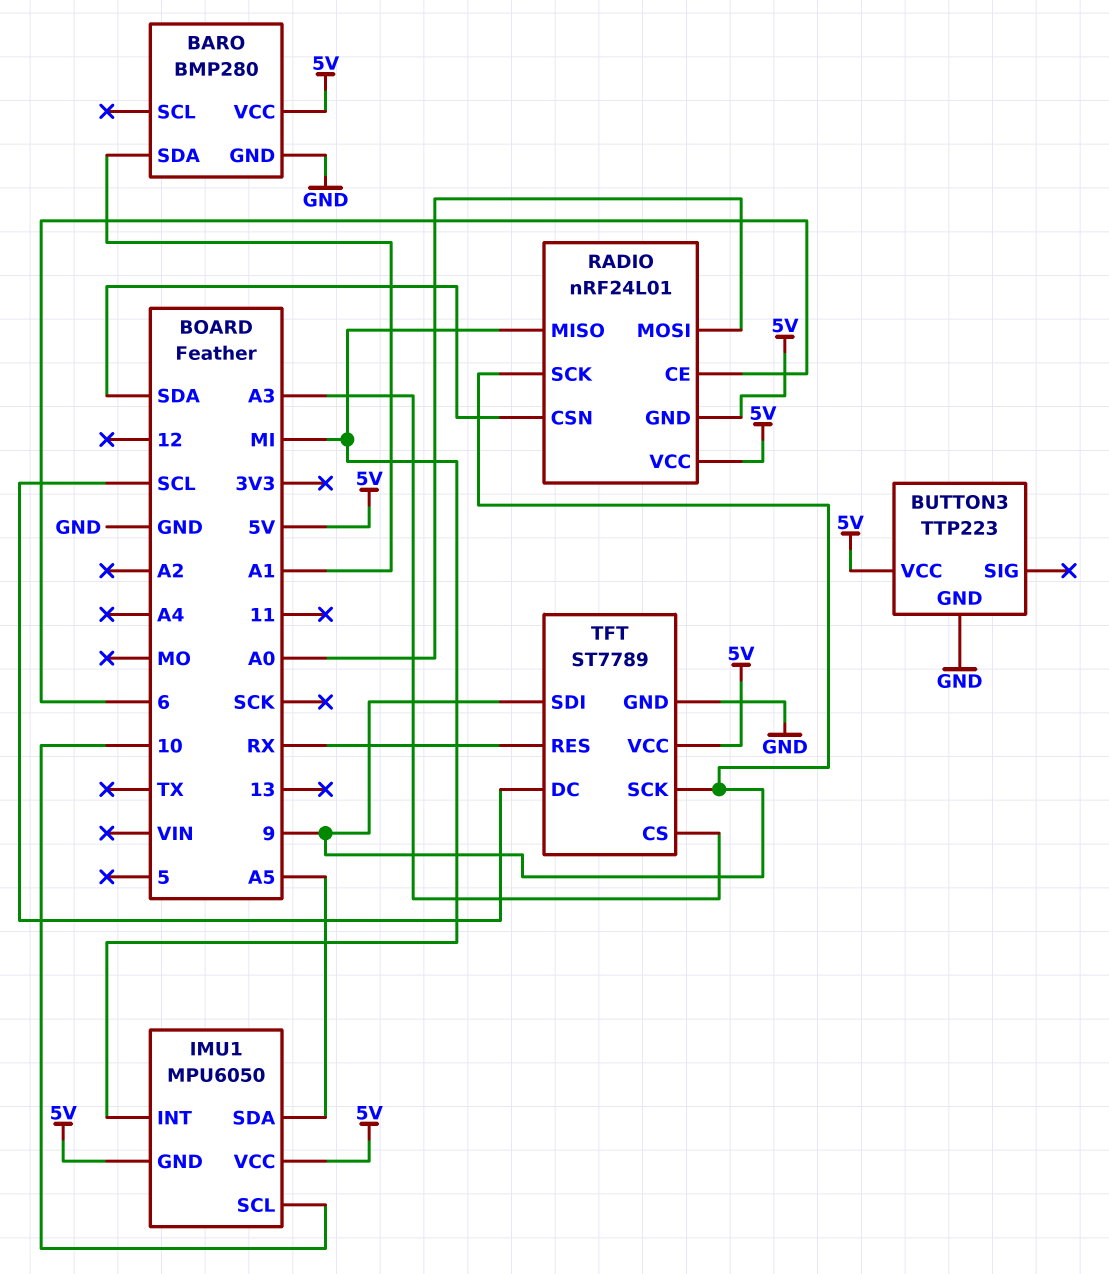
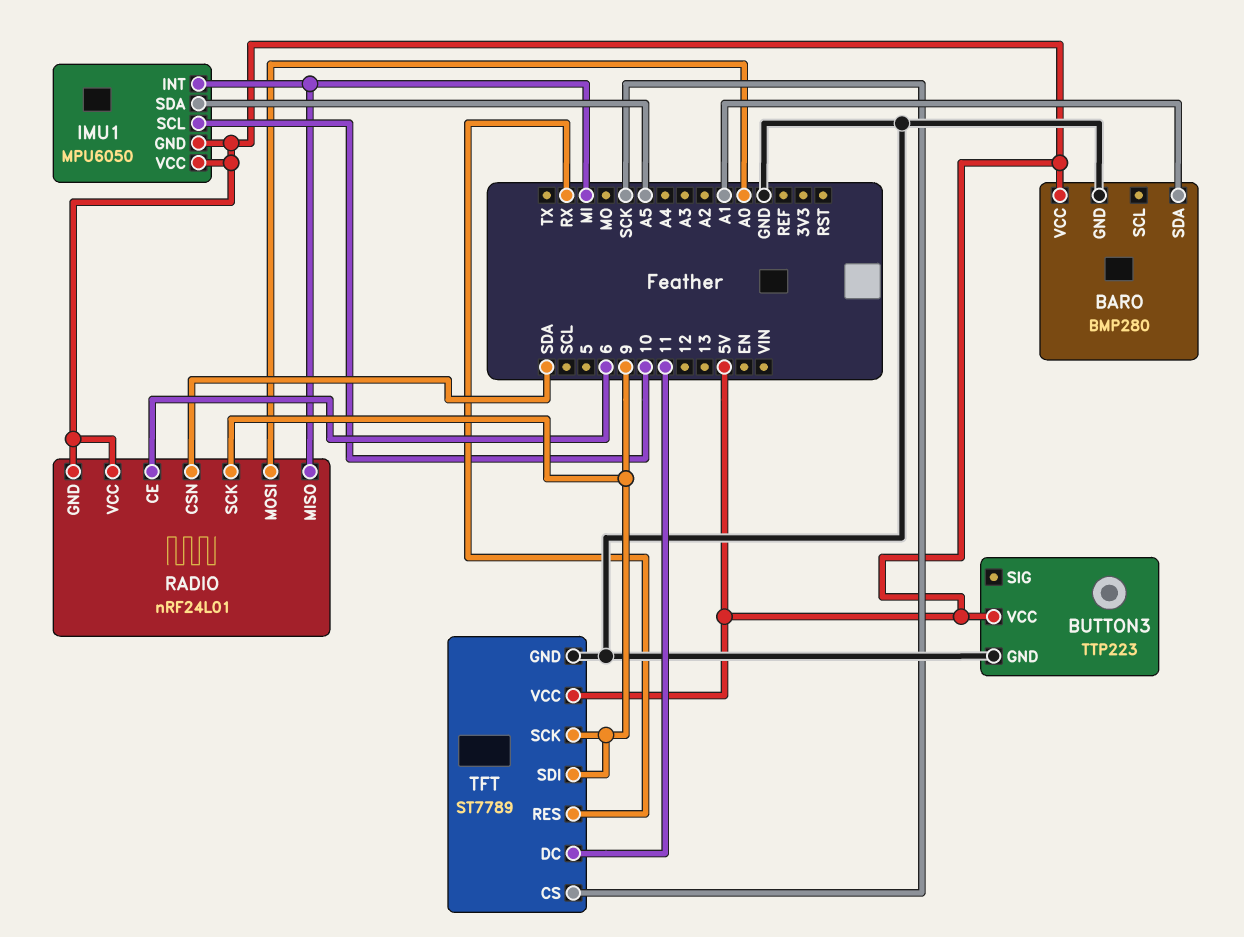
TFT pin CS: A3 -> SCK
TFT pin DC: SCL -> 11

